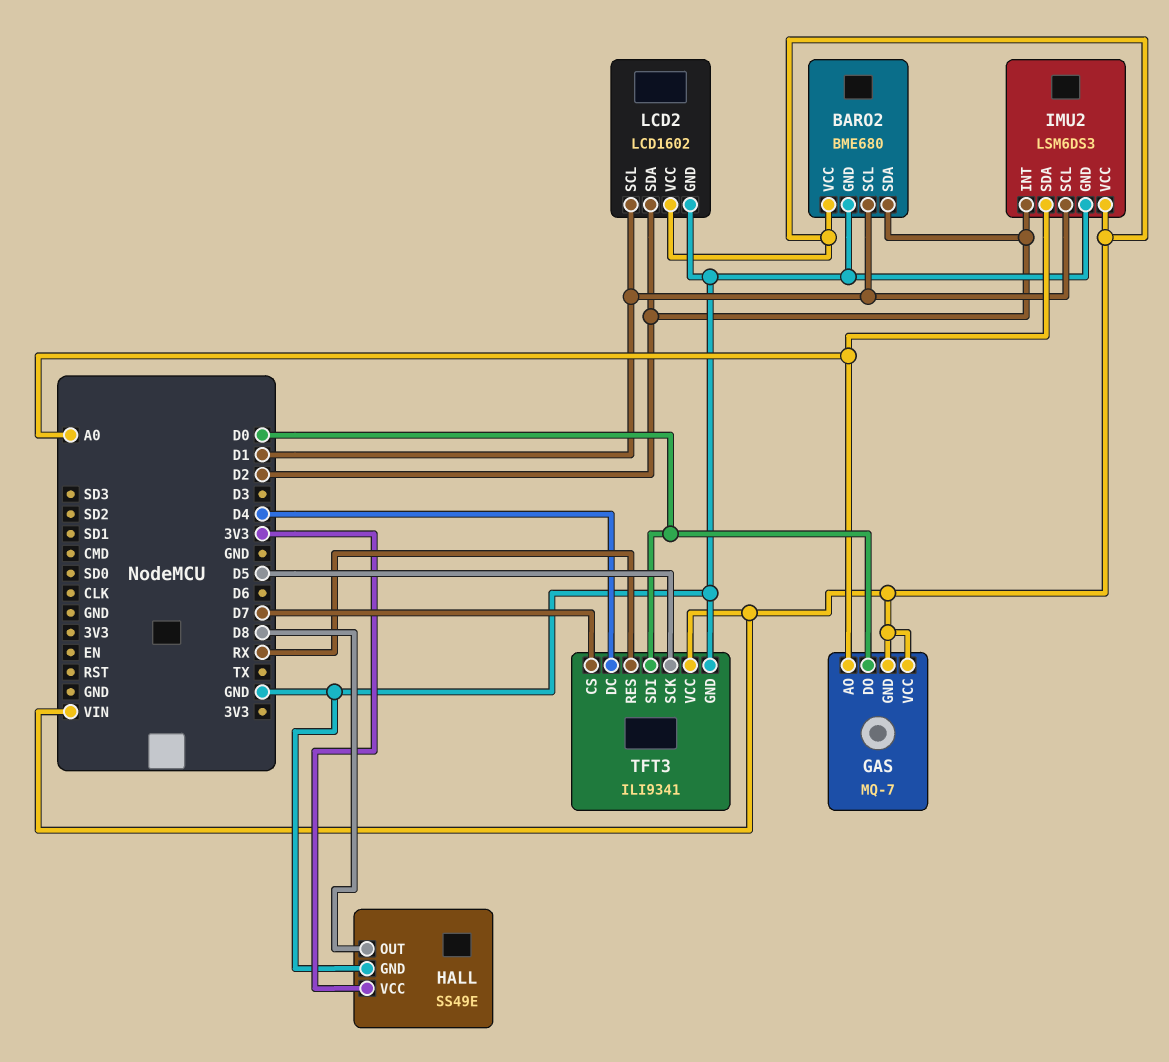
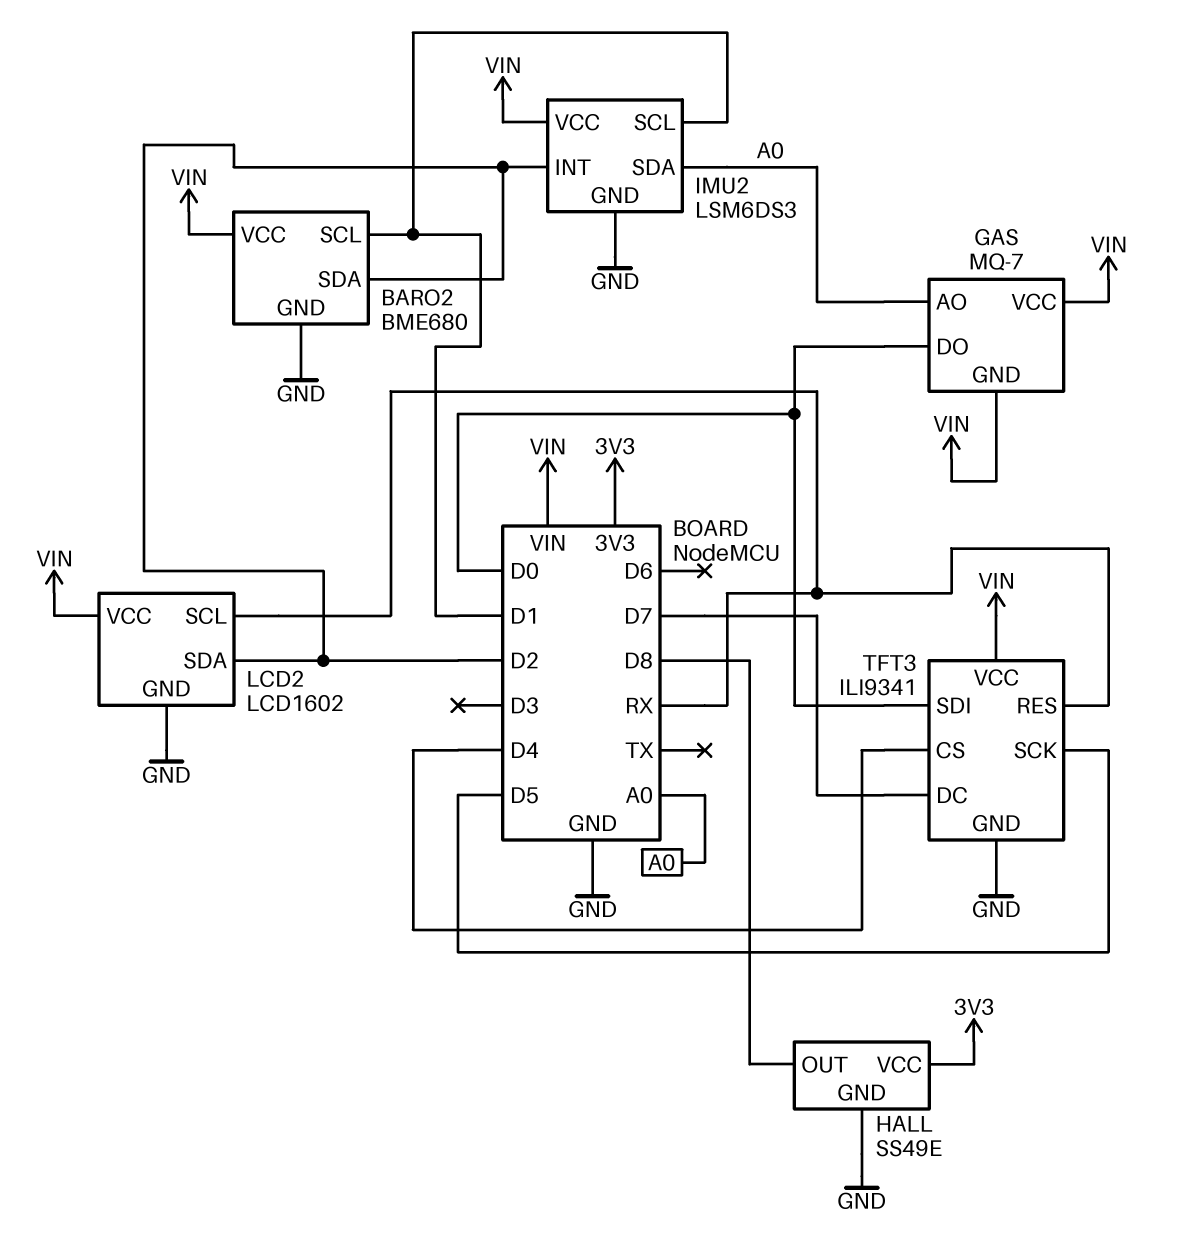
LCD2 pin SCL: D1 -> RX
TFT3 pin CS: D7 -> D4
TFT3 pin DC: D4 -> D7

